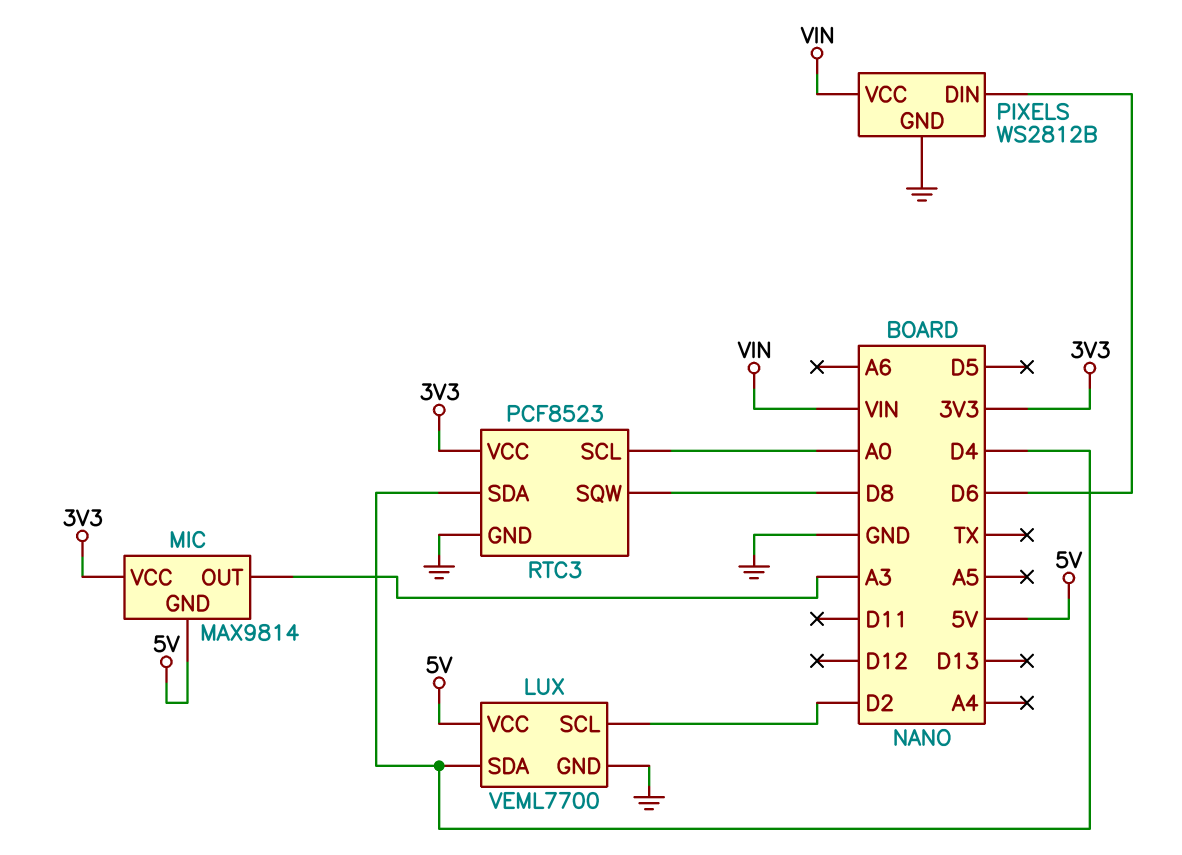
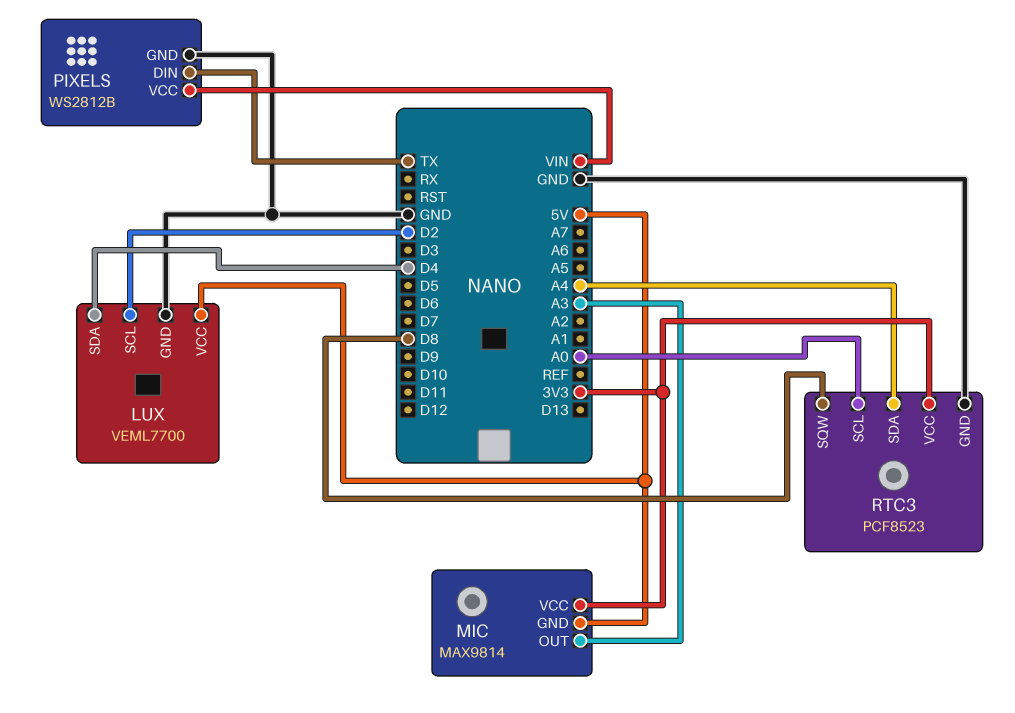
PIXELS pin DIN: D6 -> TX
RTC3 pin SDA: D4 -> A4

